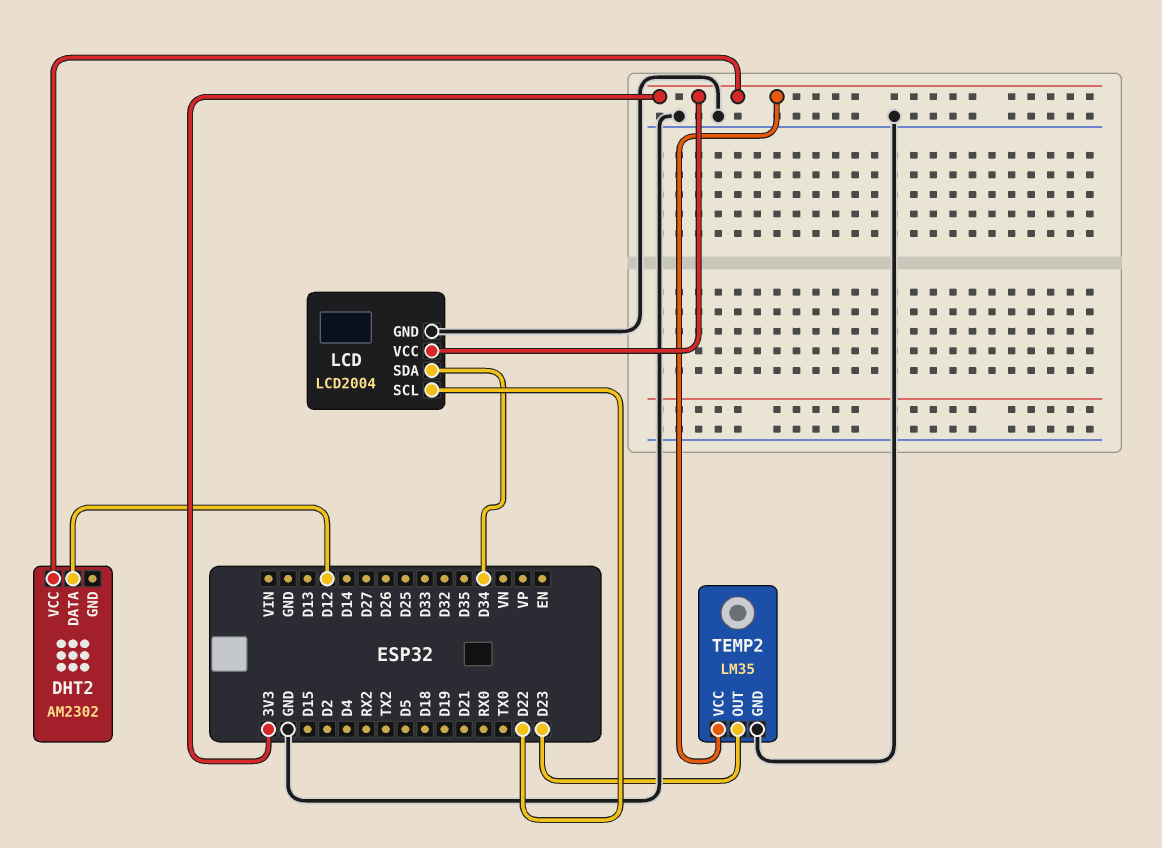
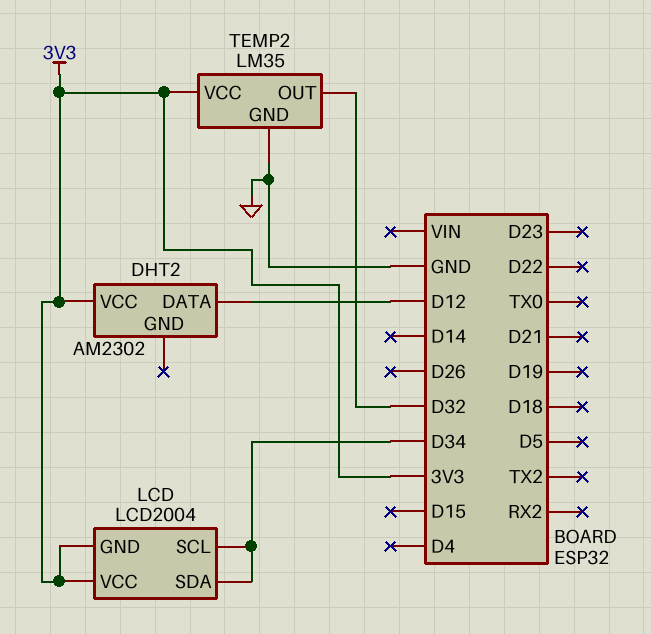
LCD pin GND: GND -> 3V3
LCD pin SCL: D22 -> D34
TEMP2 pin OUT: D23 -> D32

